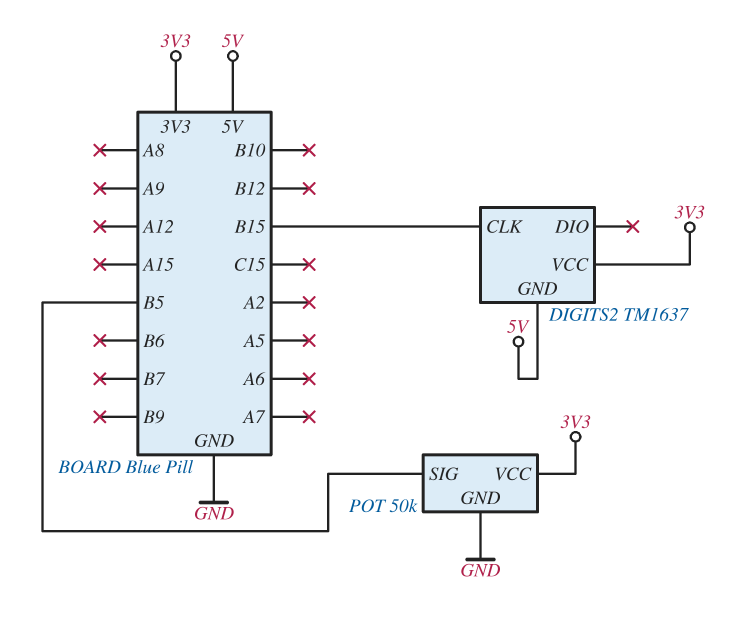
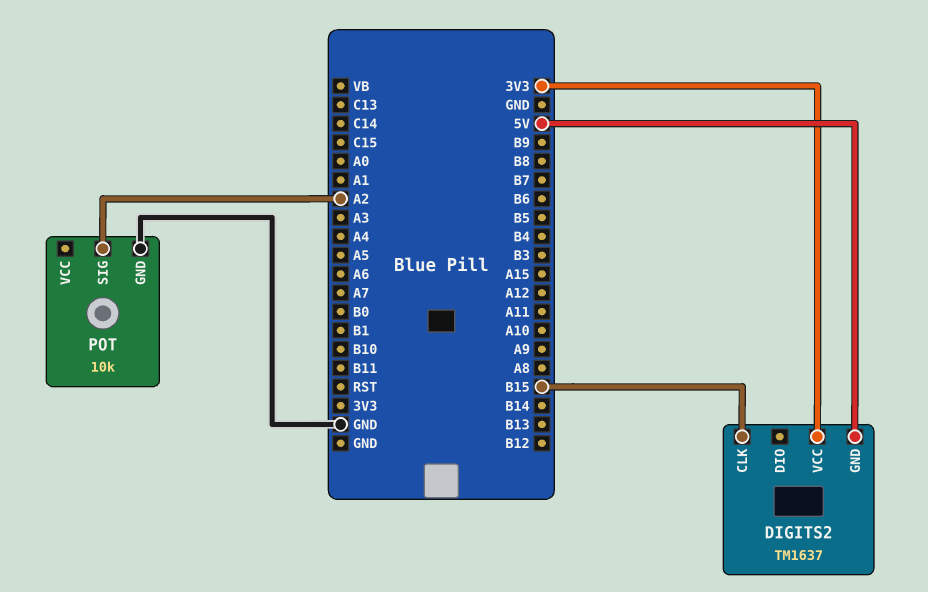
POT: 50k -> 10k
POT pin SIG: B5 -> A2
POT pin VCC: 3V3 -> none

